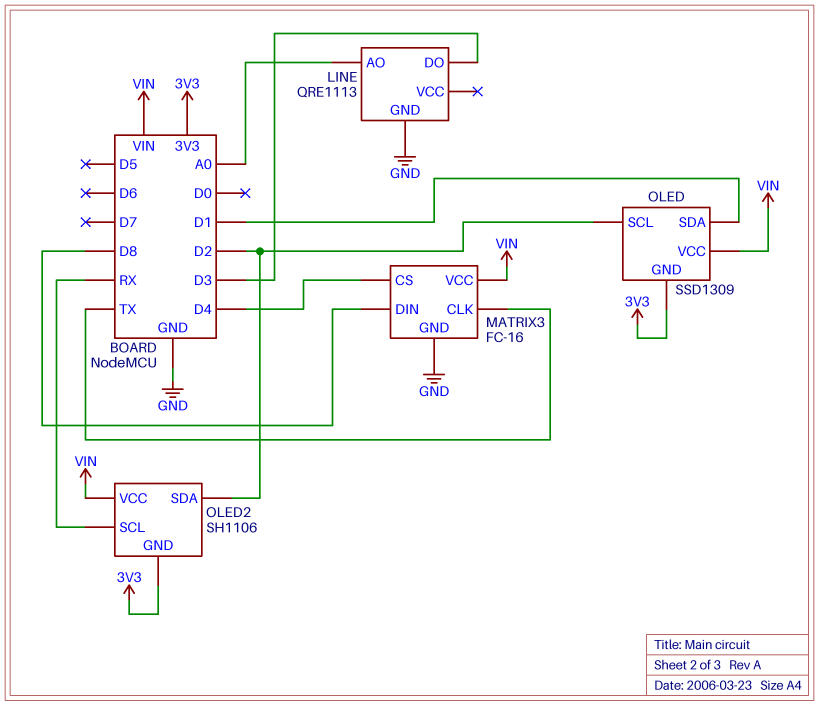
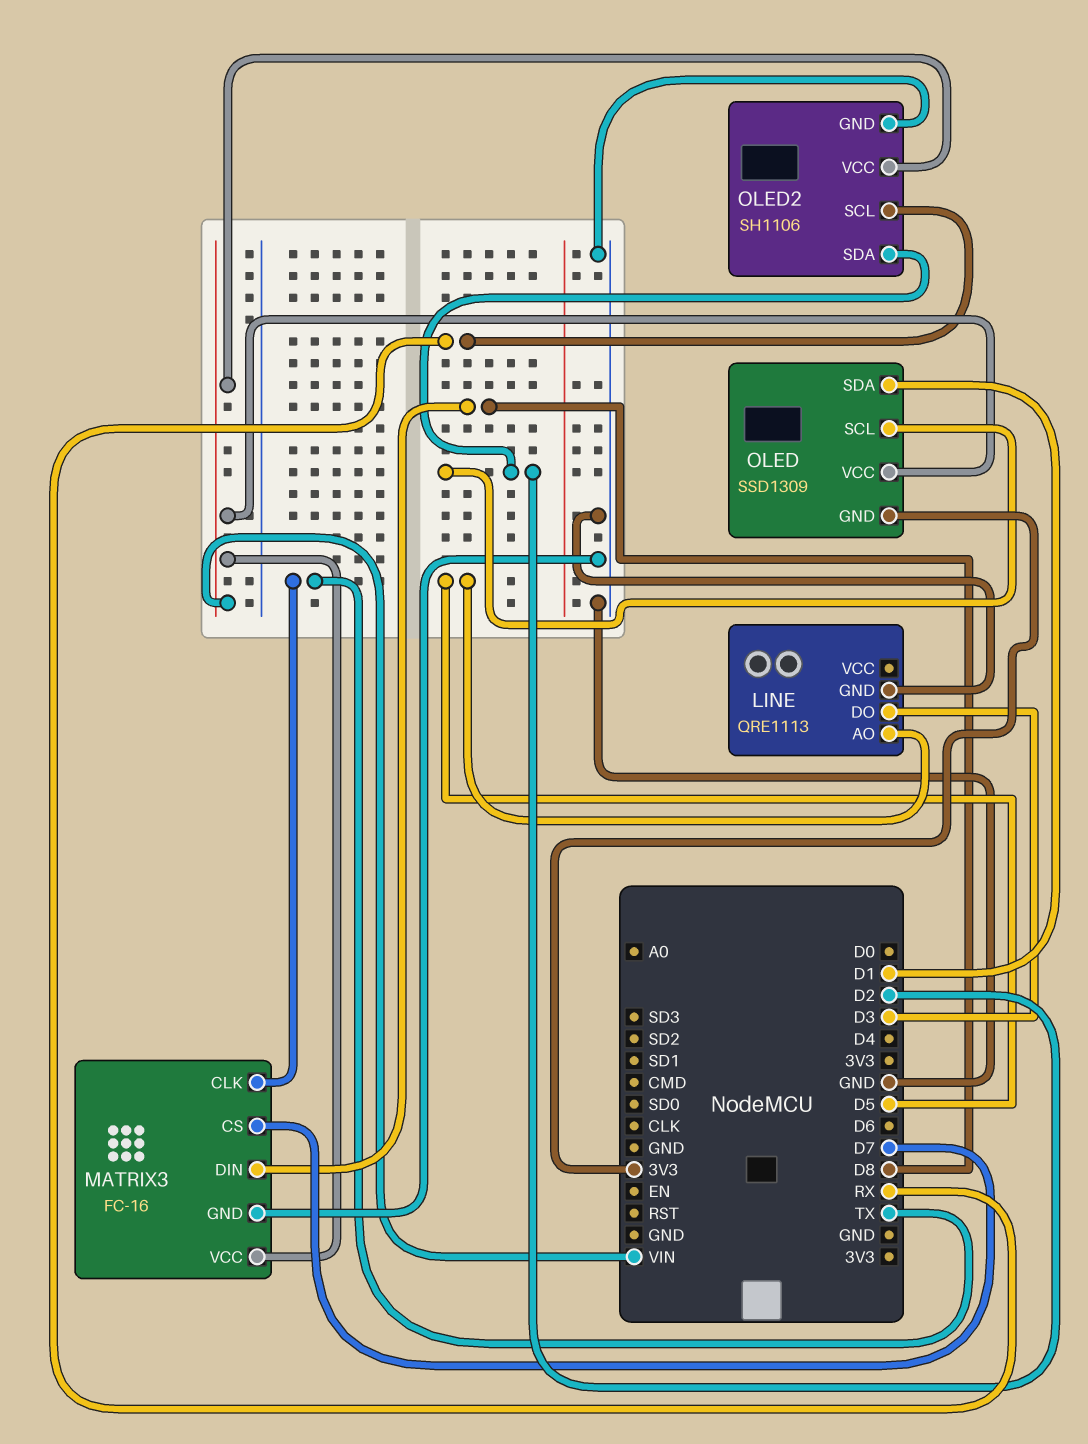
LINE pin AO: A0 -> D5
MATRIX3 pin CS: D4 -> D7
OLED2 pin GND: 3V3 -> GND

